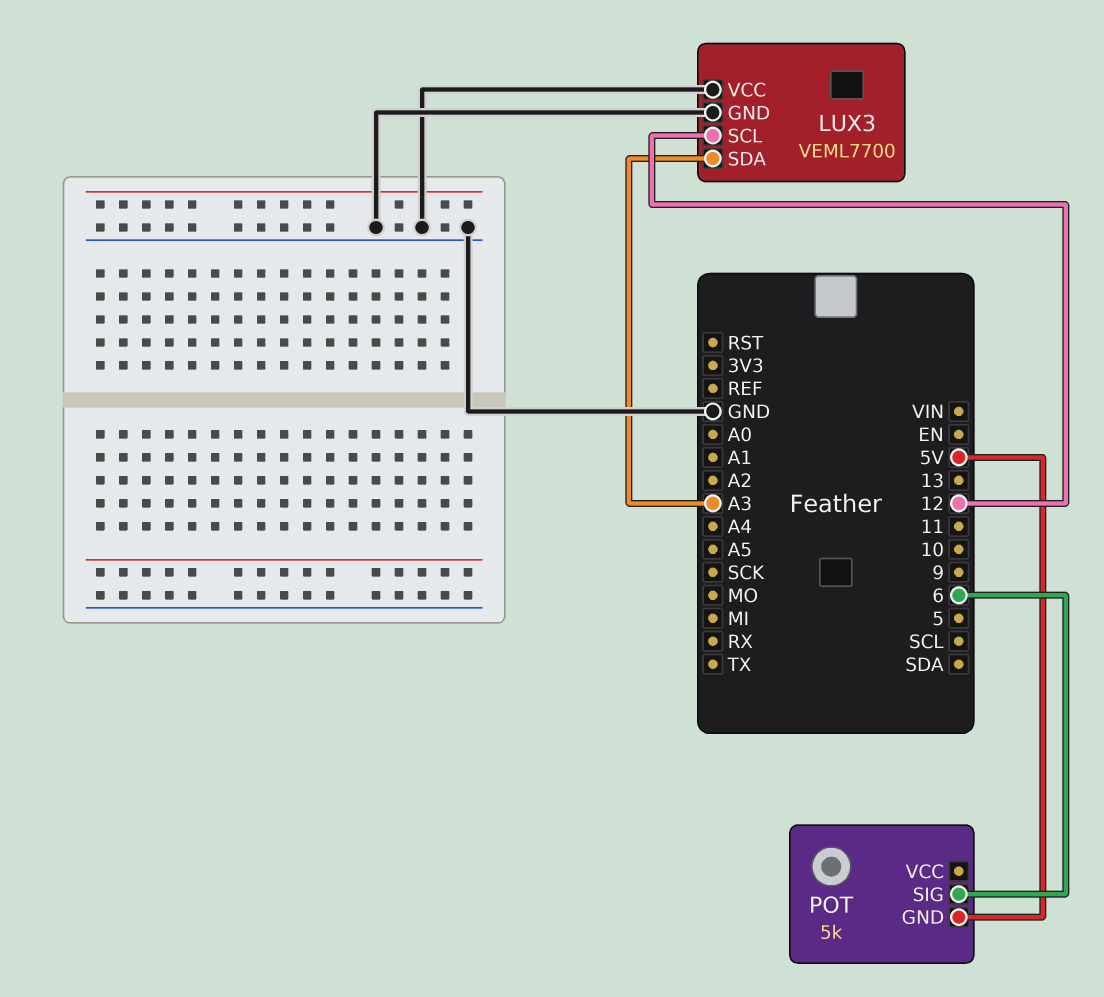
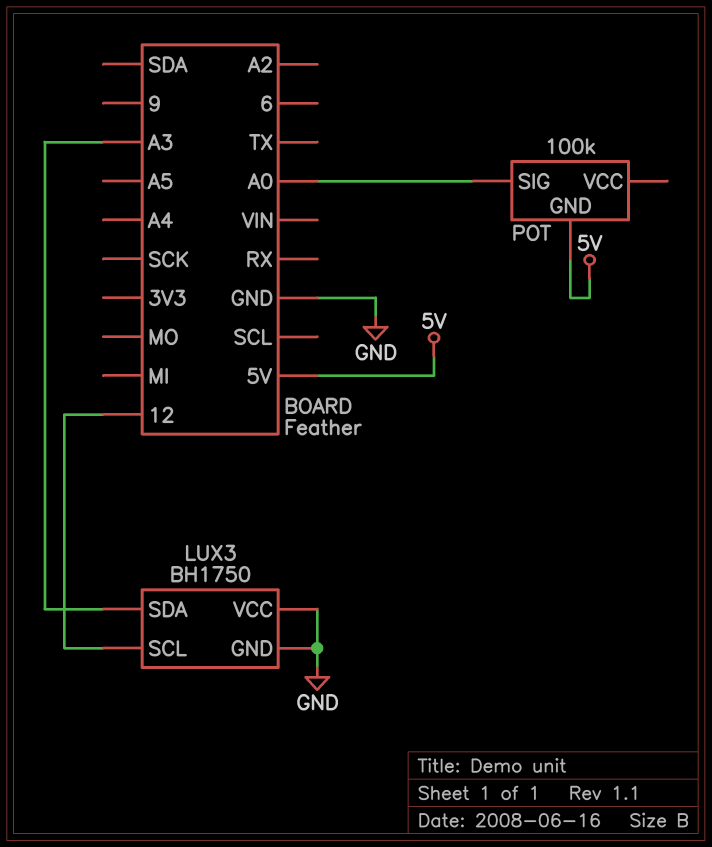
LUX3: VEML7700 -> BH1750
POT: 5k -> 100k
POT pin SIG: 6 -> A0

